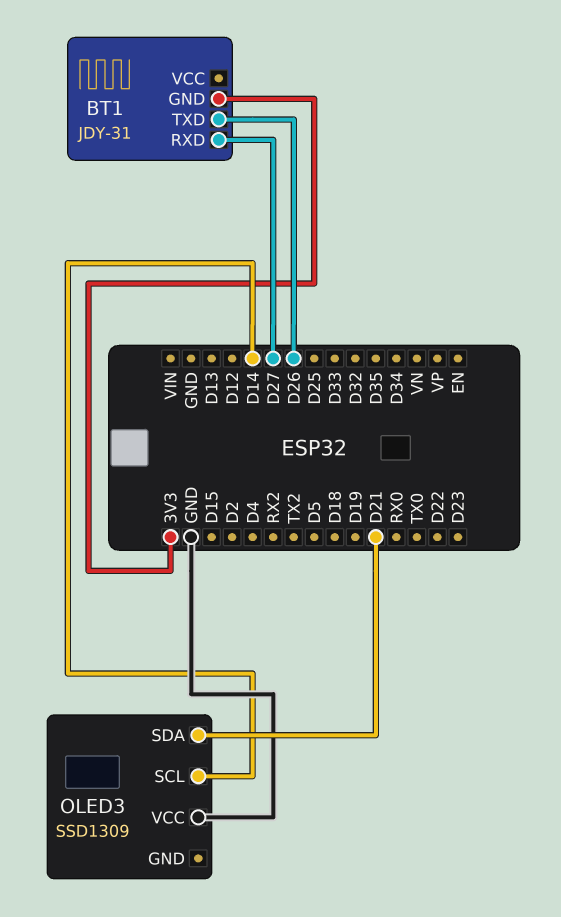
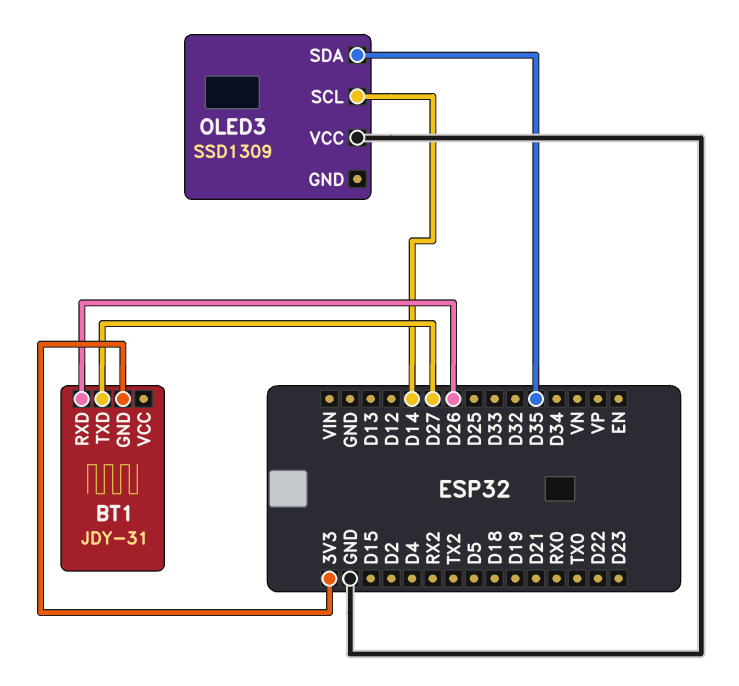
BT1 pin RXD: D27 -> D26
BT1 pin TXD: D26 -> D27
OLED3 pin SDA: D21 -> D35

